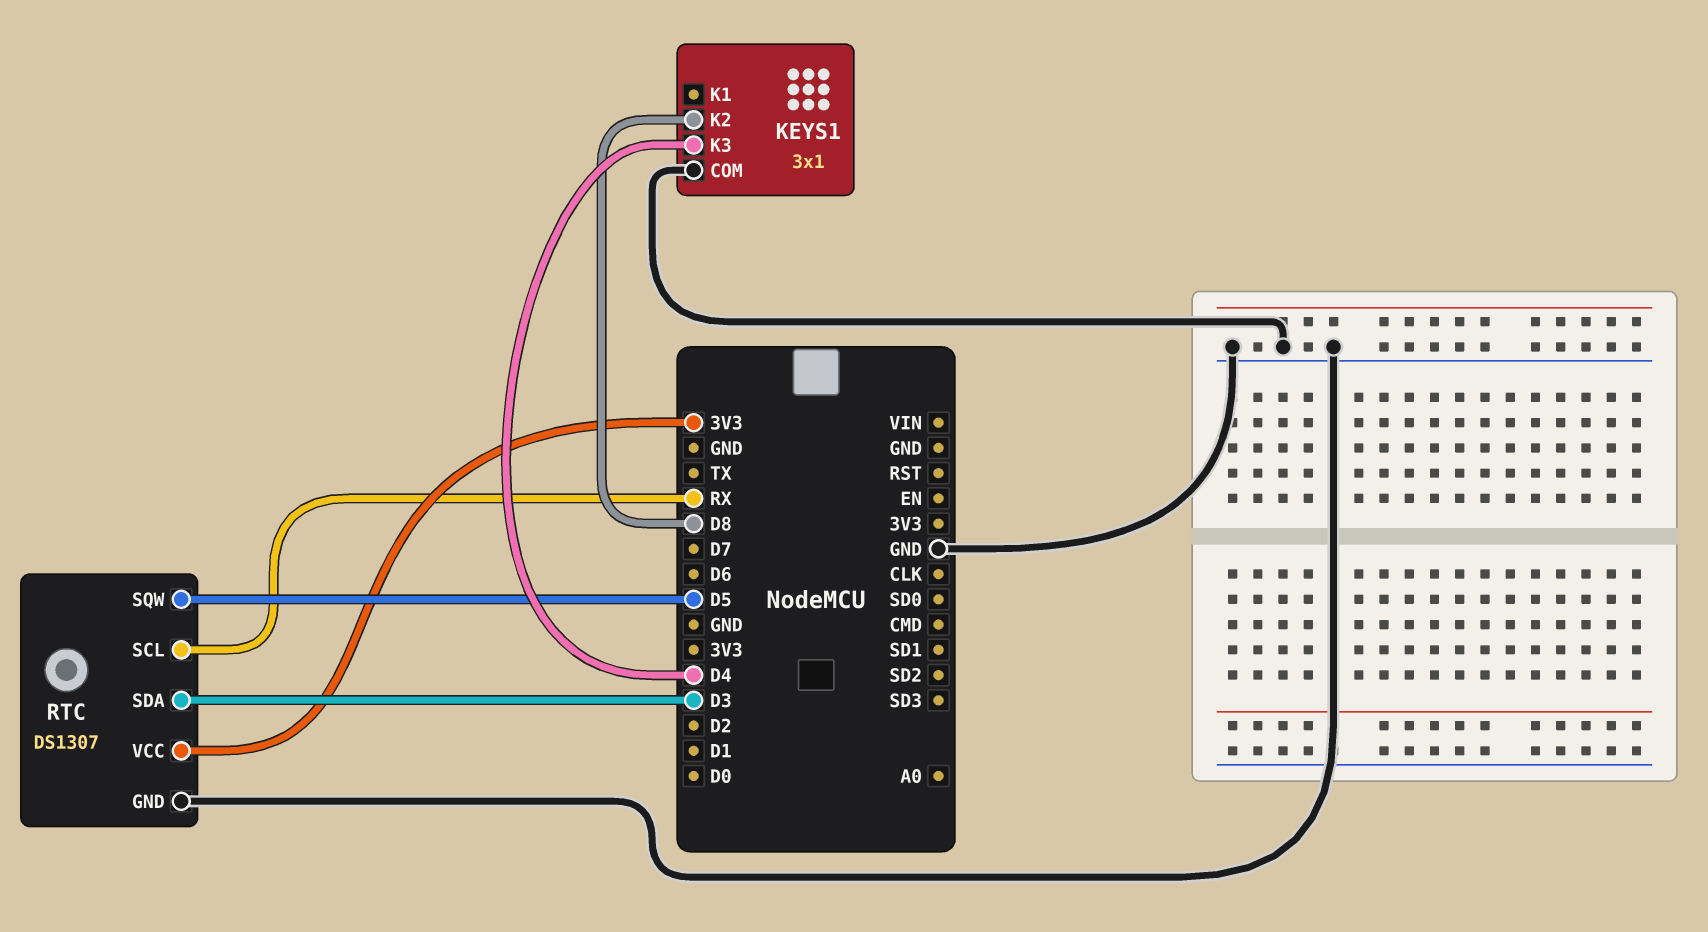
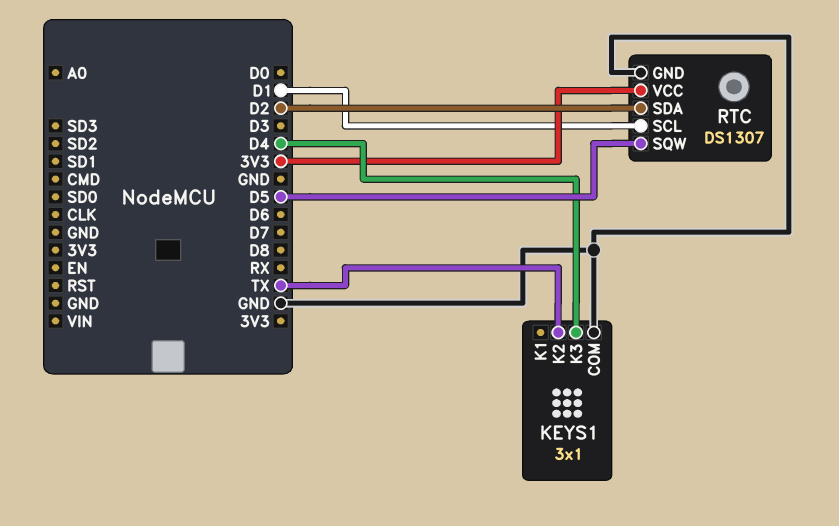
KEYS1 pin K2: D8 -> TX
RTC pin SCL: RX -> D1
RTC pin SDA: D3 -> D2

